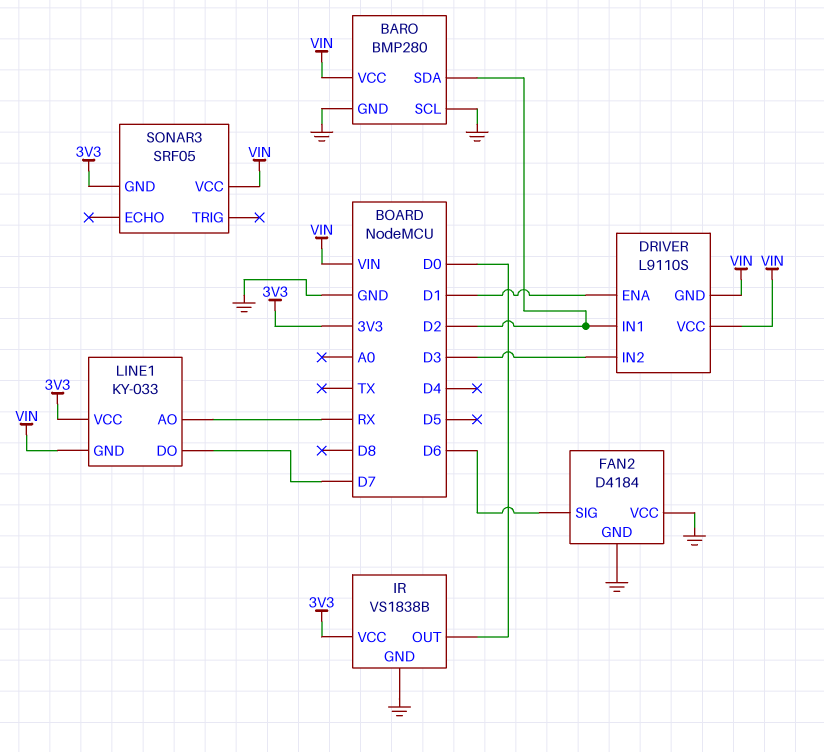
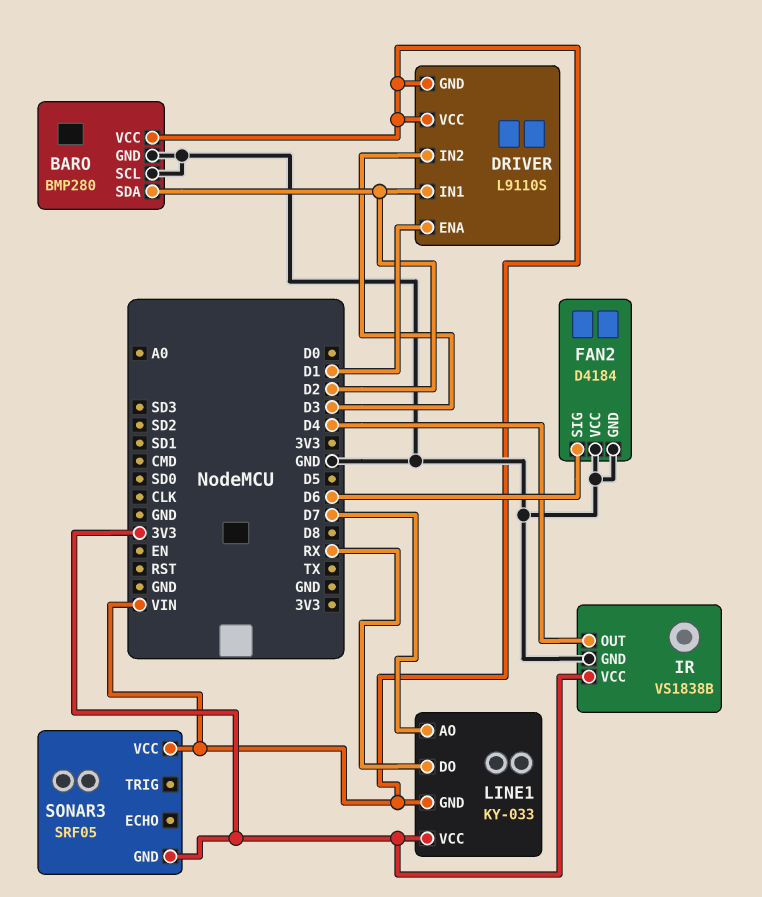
IR pin OUT: D0 -> D4
LINE1 pin AO: RX -> D7
LINE1 pin DO: D7 -> RX

